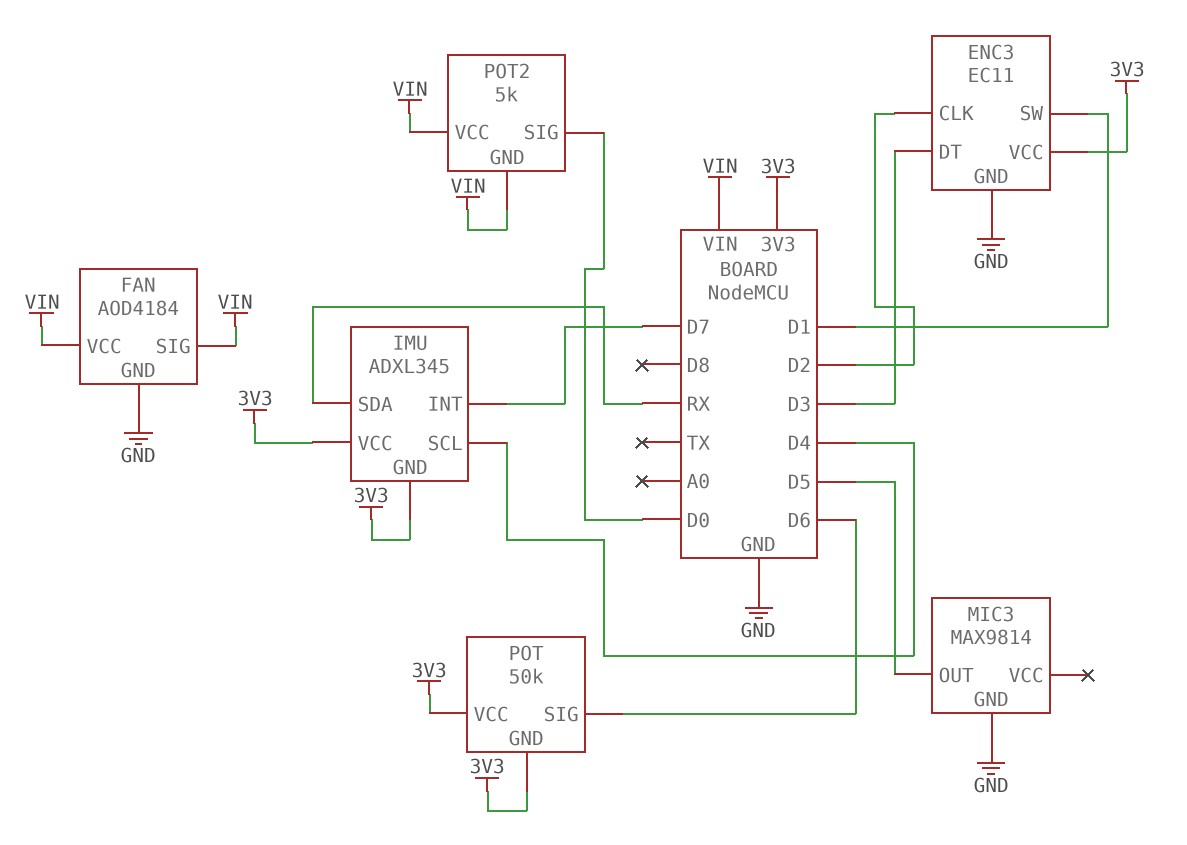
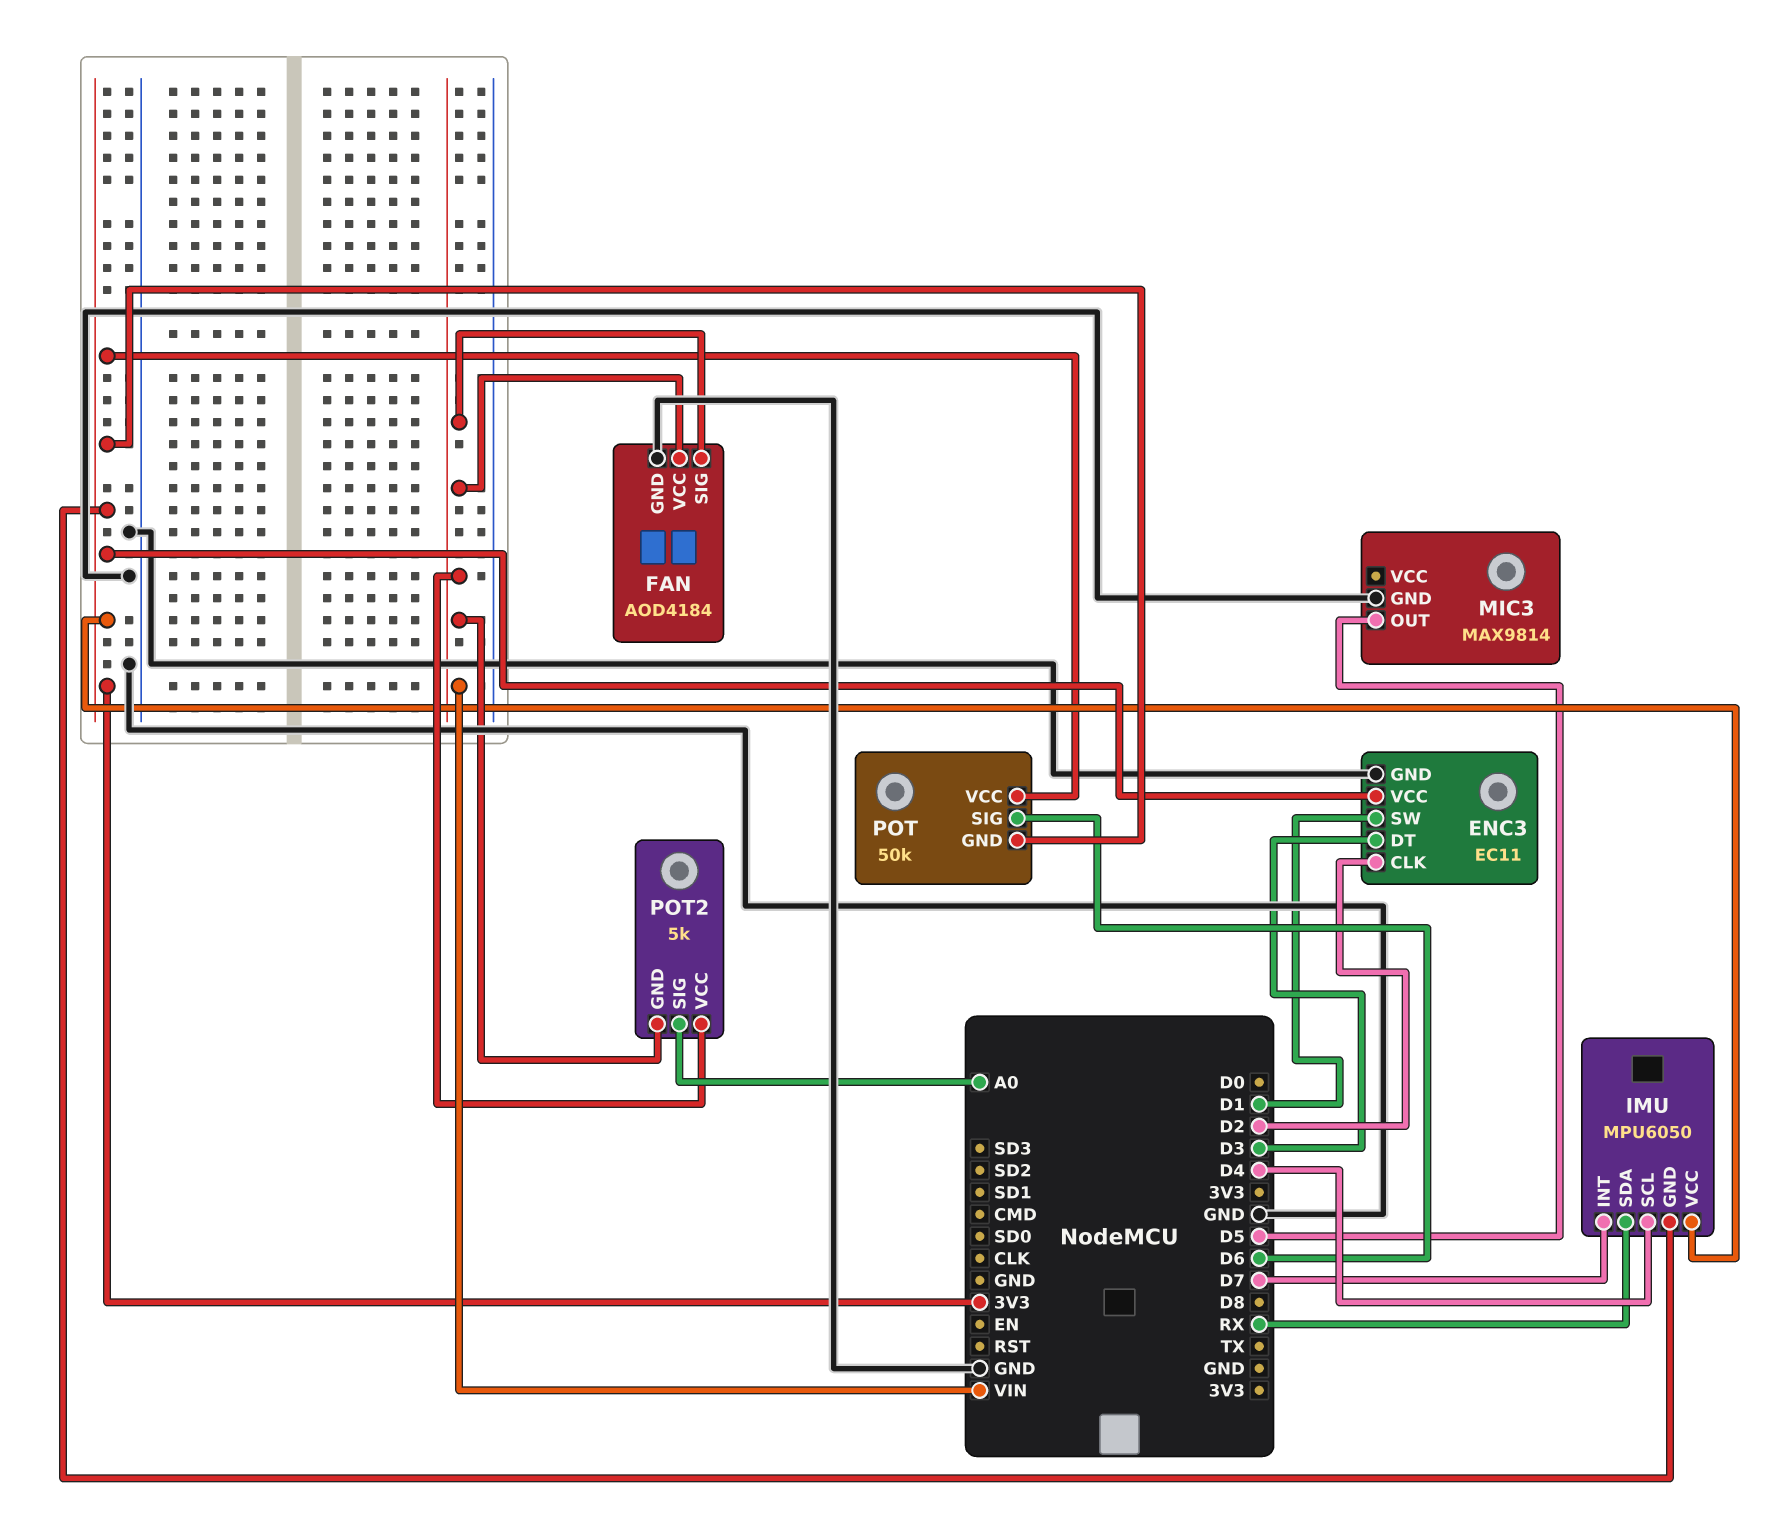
IMU: ADXL345 -> MPU6050
POT2 pin SIG: D0 -> A0

